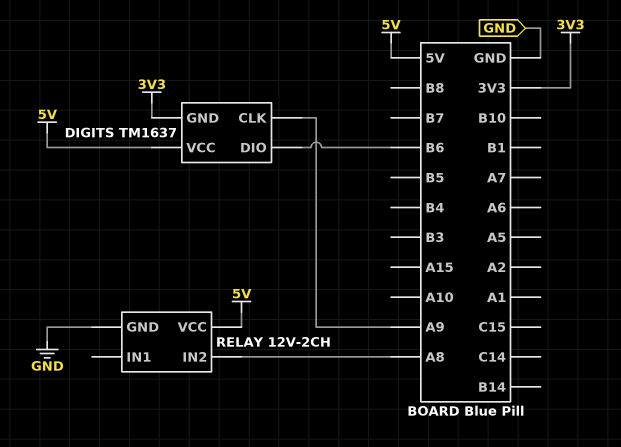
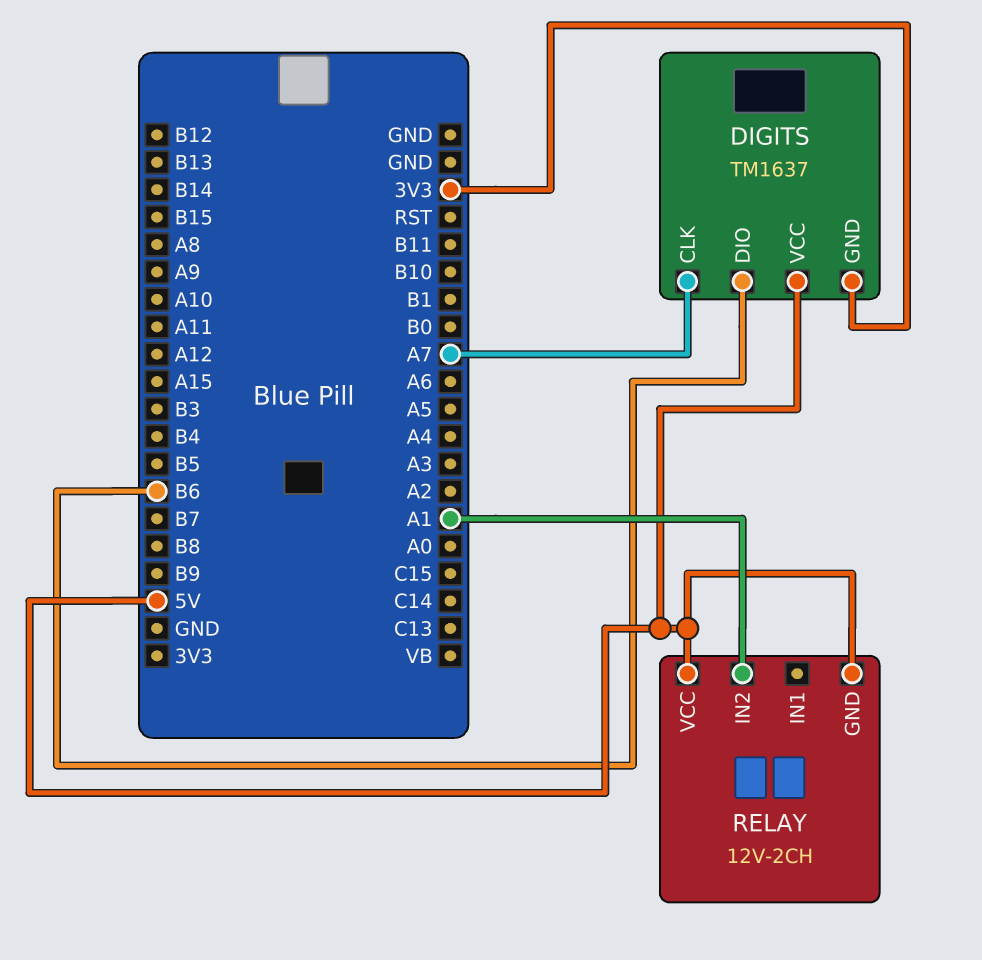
DIGITS pin CLK: A9 -> A7
RELAY pin GND: GND -> 5V
RELAY pin IN2: A8 -> A1

